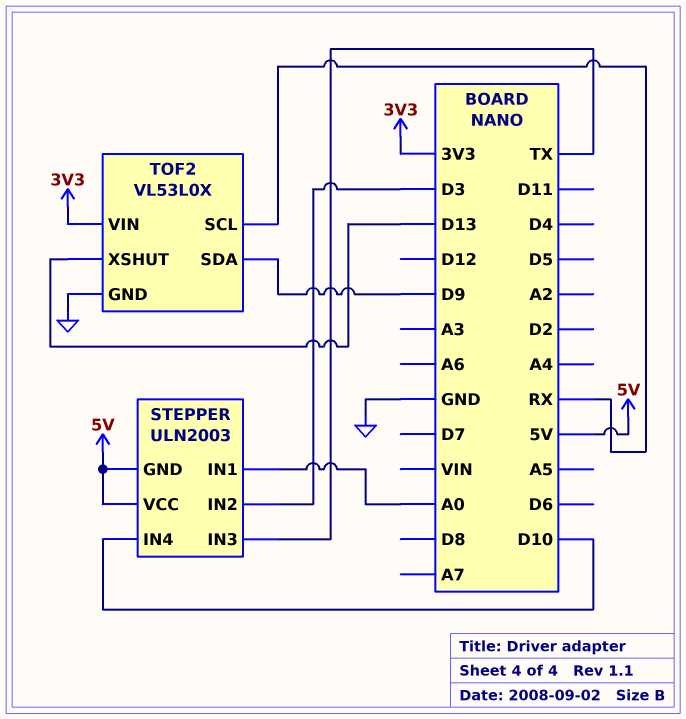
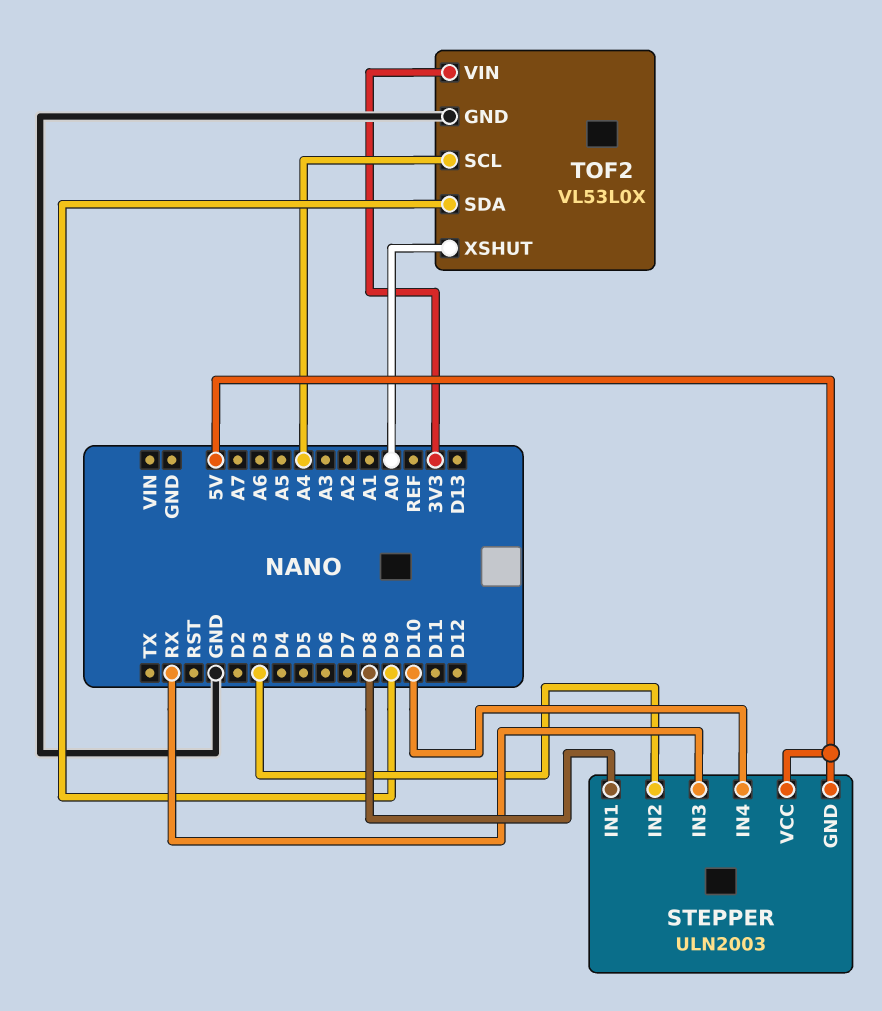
STEPPER pin IN1: A0 -> D8
STEPPER pin IN3: TX -> RX
TOF2 pin SCL: RX -> A4
TOF2 pin XSHUT: D13 -> A0

